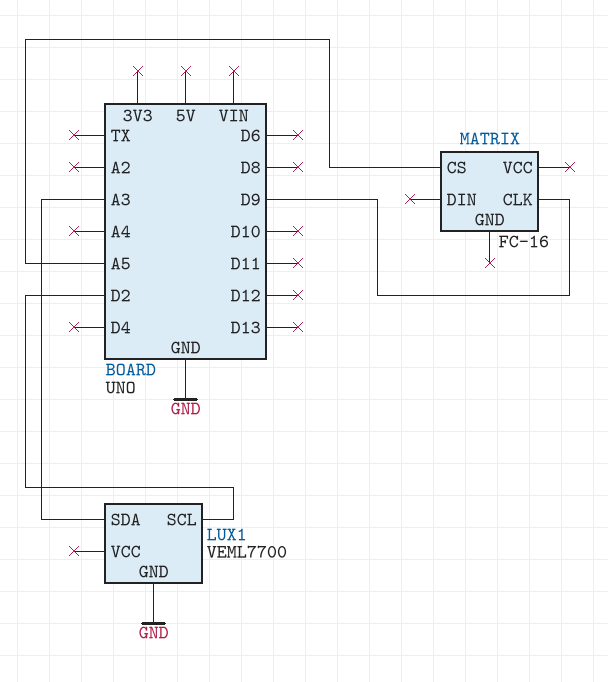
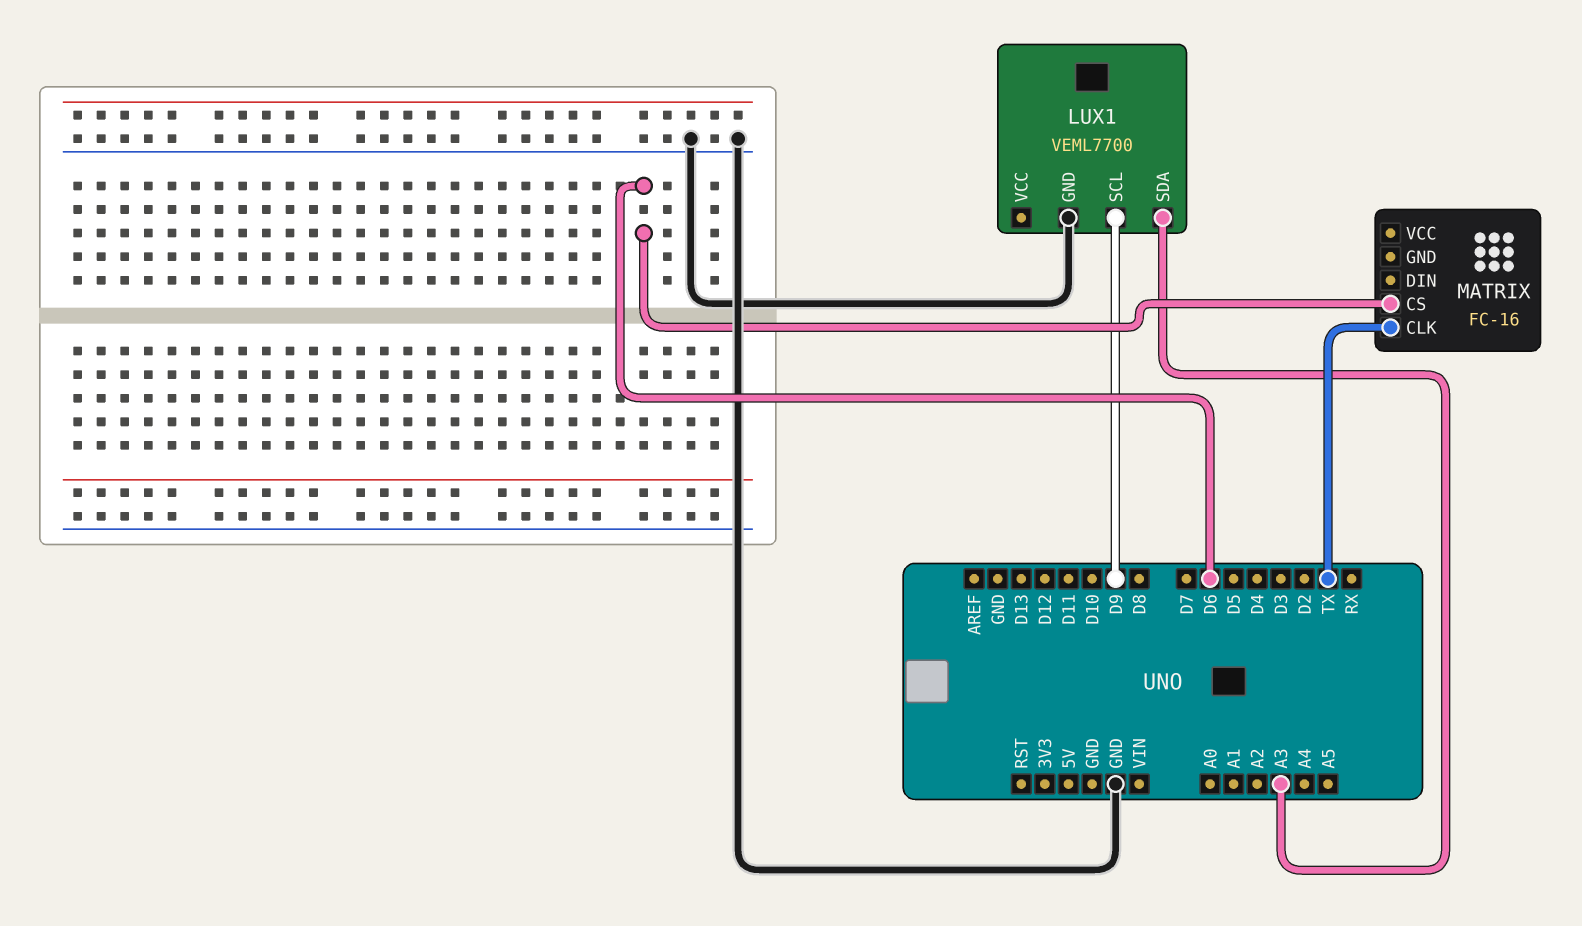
LUX1 pin SCL: D2 -> D9
MATRIX pin CLK: D9 -> TX
MATRIX pin CS: A5 -> D6

